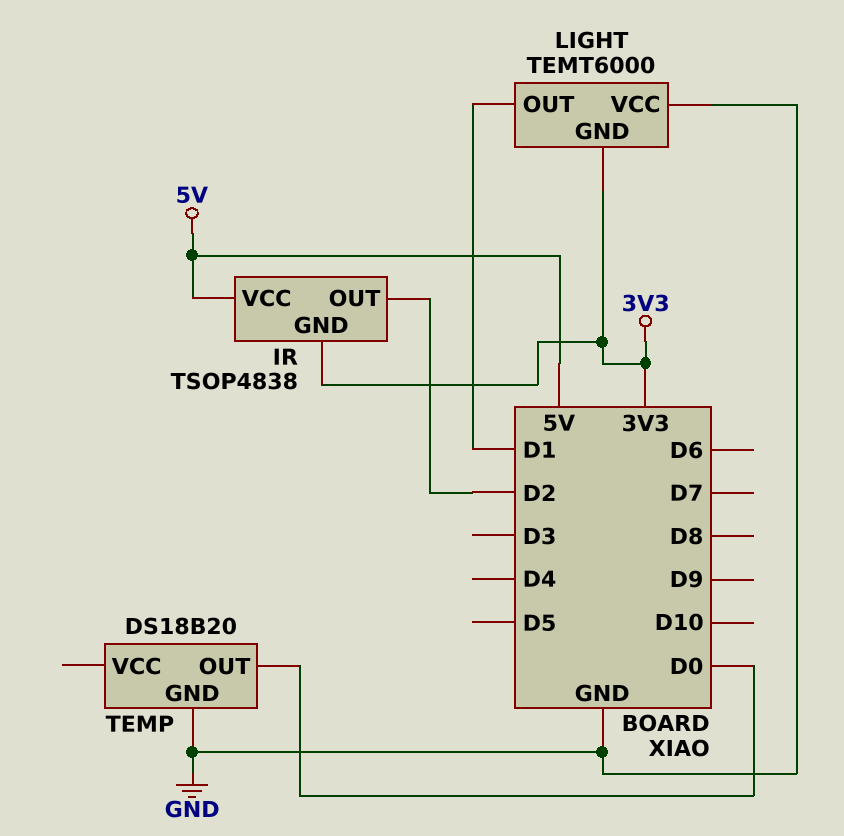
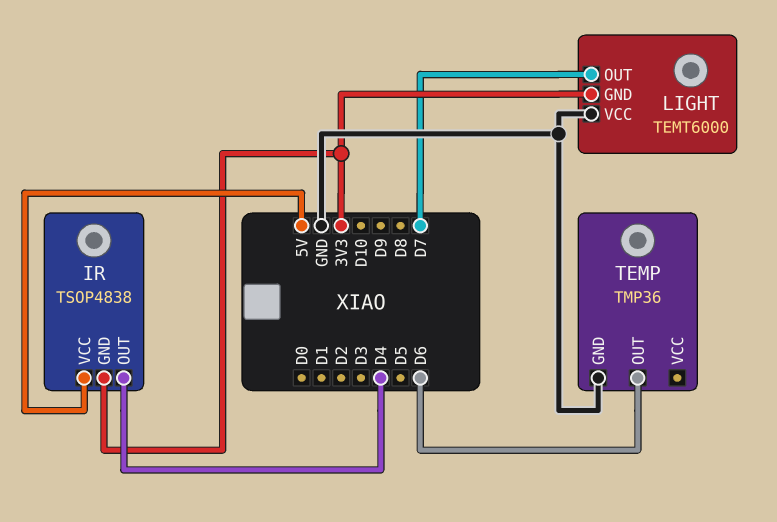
IR pin OUT: D2 -> D4
LIGHT pin OUT: D1 -> D7
TEMP: DS18B20 -> TMP36
TEMP pin OUT: D0 -> D6

